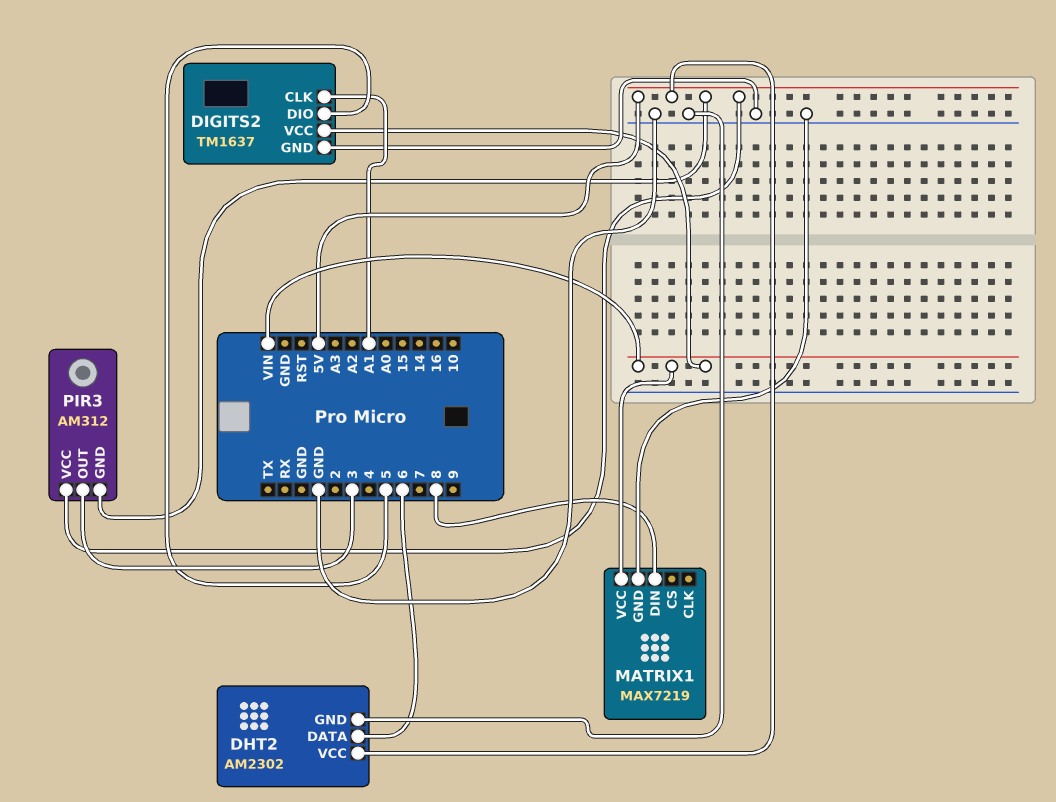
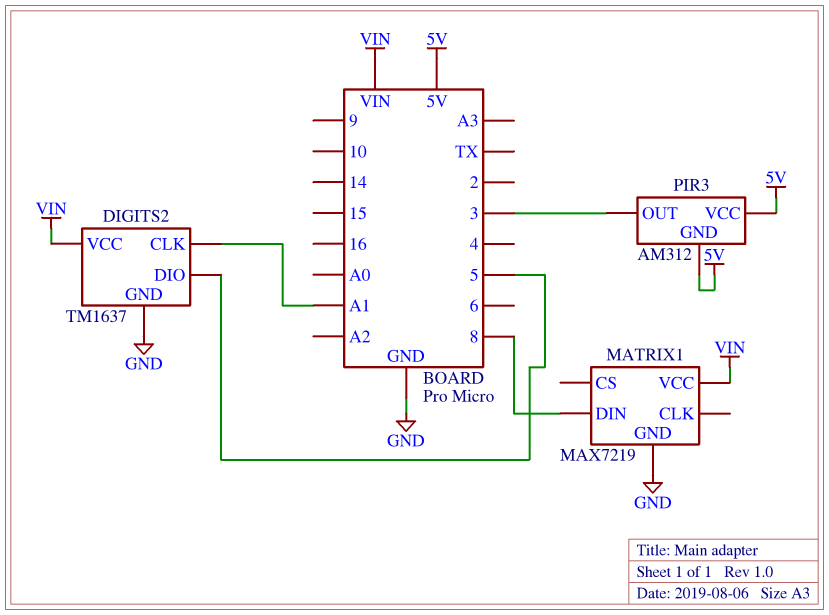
DHT2: AM2302 -> none
DHT2 pin DATA: 6 -> none
DHT2 pin GND: GND -> none
DHT2 pin VCC: 5V -> none

